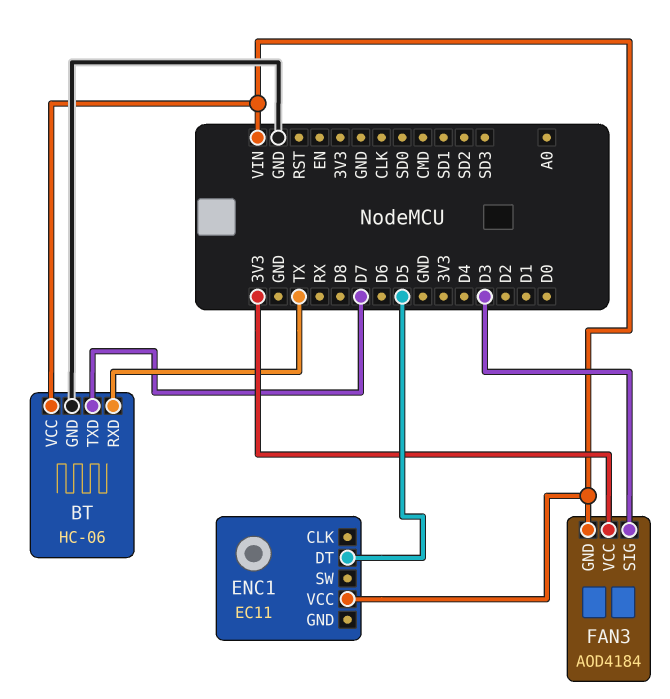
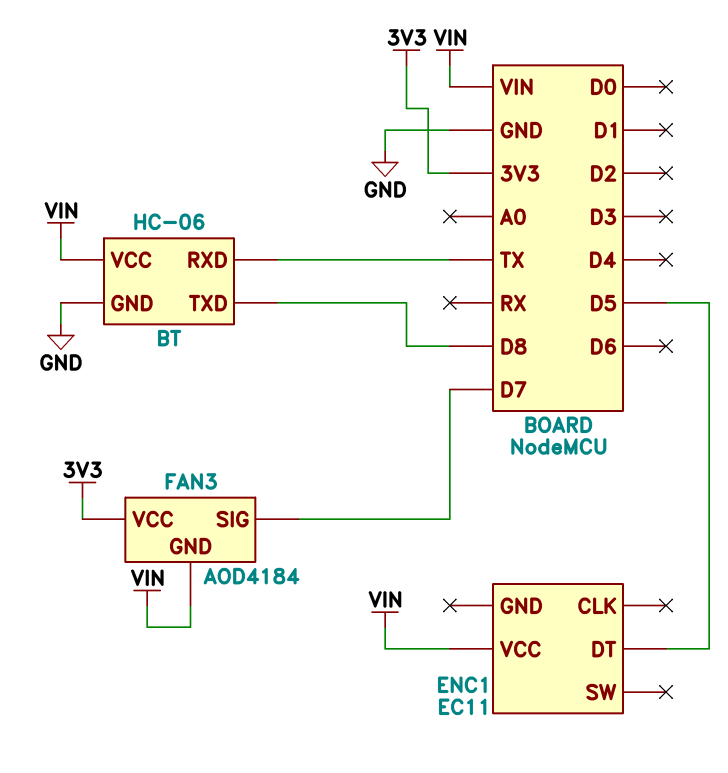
BT pin TXD: D7 -> D8
FAN3 pin SIG: D3 -> D7

